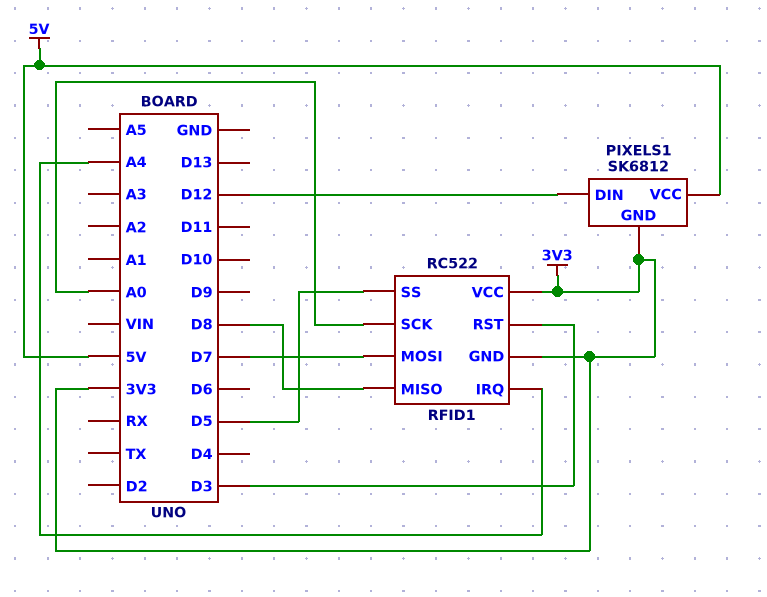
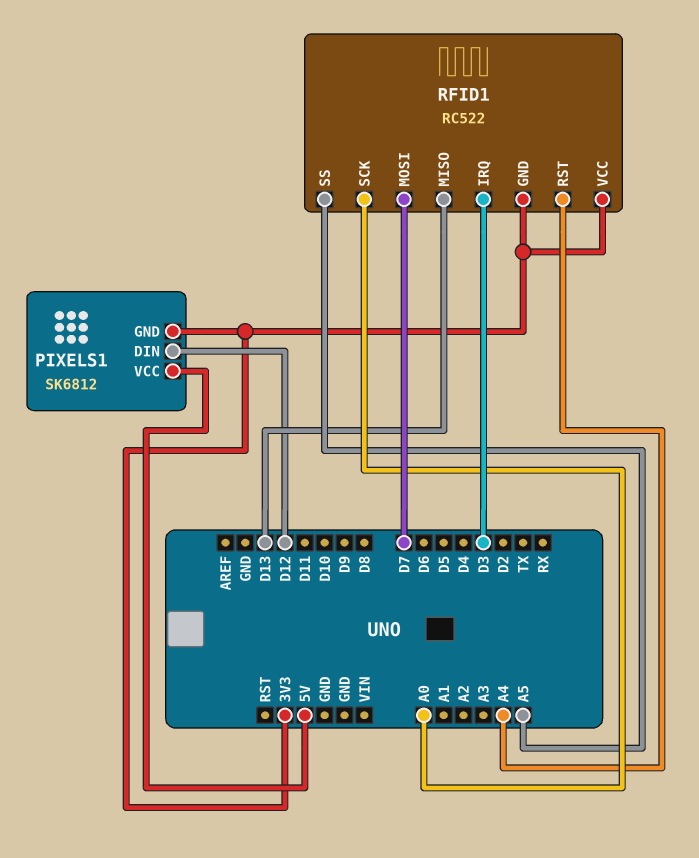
RFID1 pin IRQ: A4 -> D3
RFID1 pin MISO: D8 -> D13
RFID1 pin RST: D3 -> A4
RFID1 pin SS: D5 -> A5

